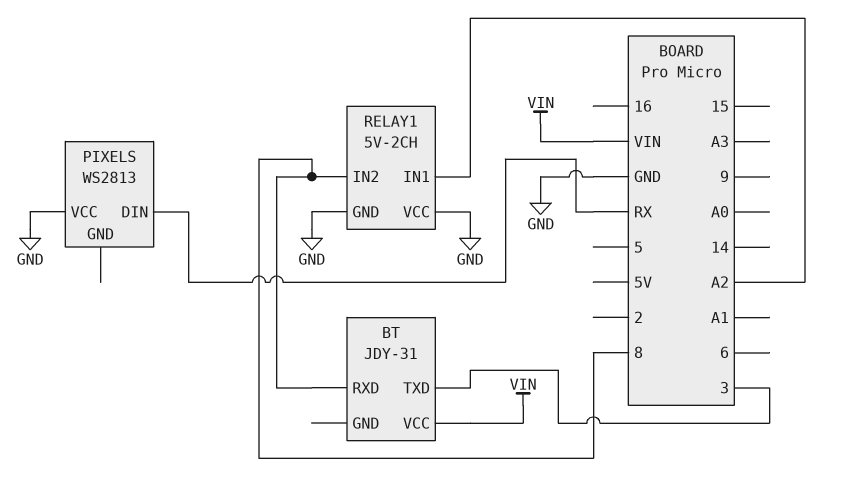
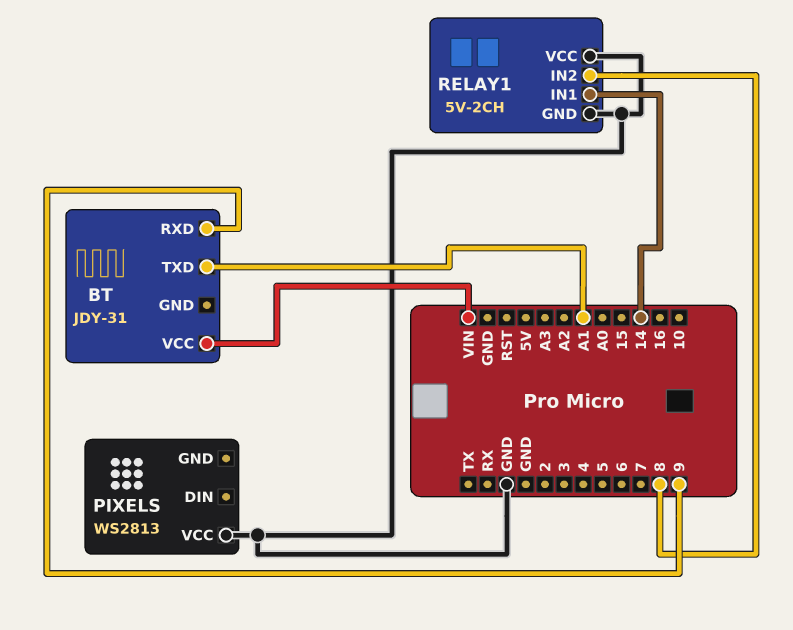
BT pin RXD: 8 -> 9
BT pin TXD: 3 -> A1
PIXELS pin DIN: RX -> none
RELAY1 pin IN1: A2 -> 14

